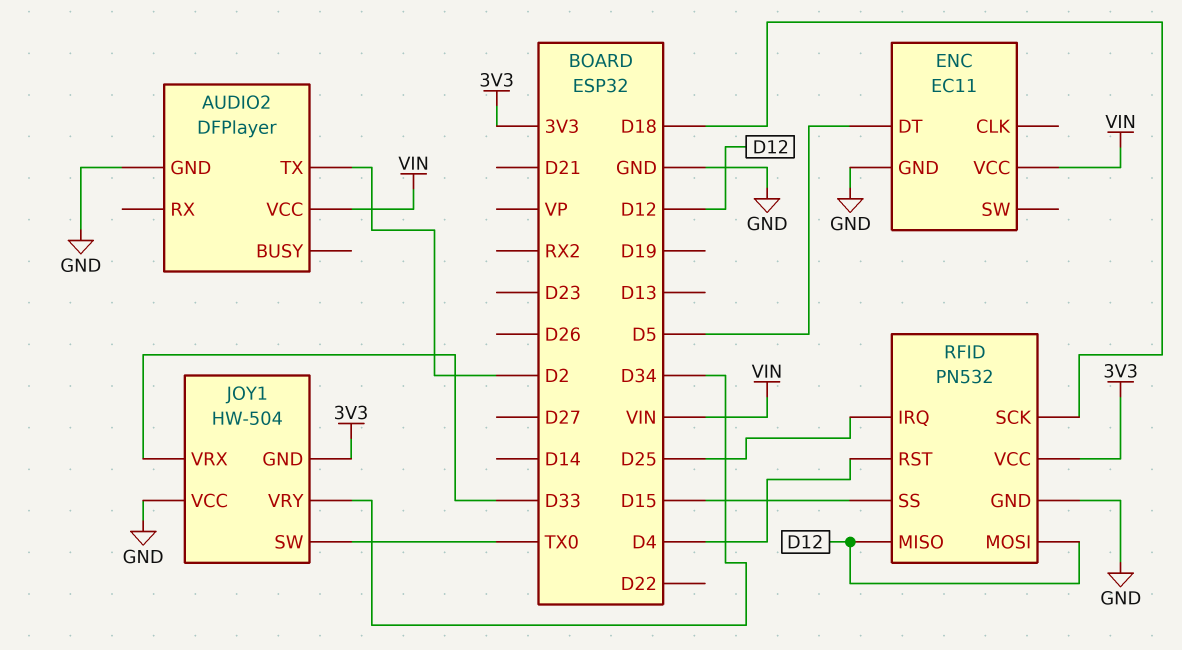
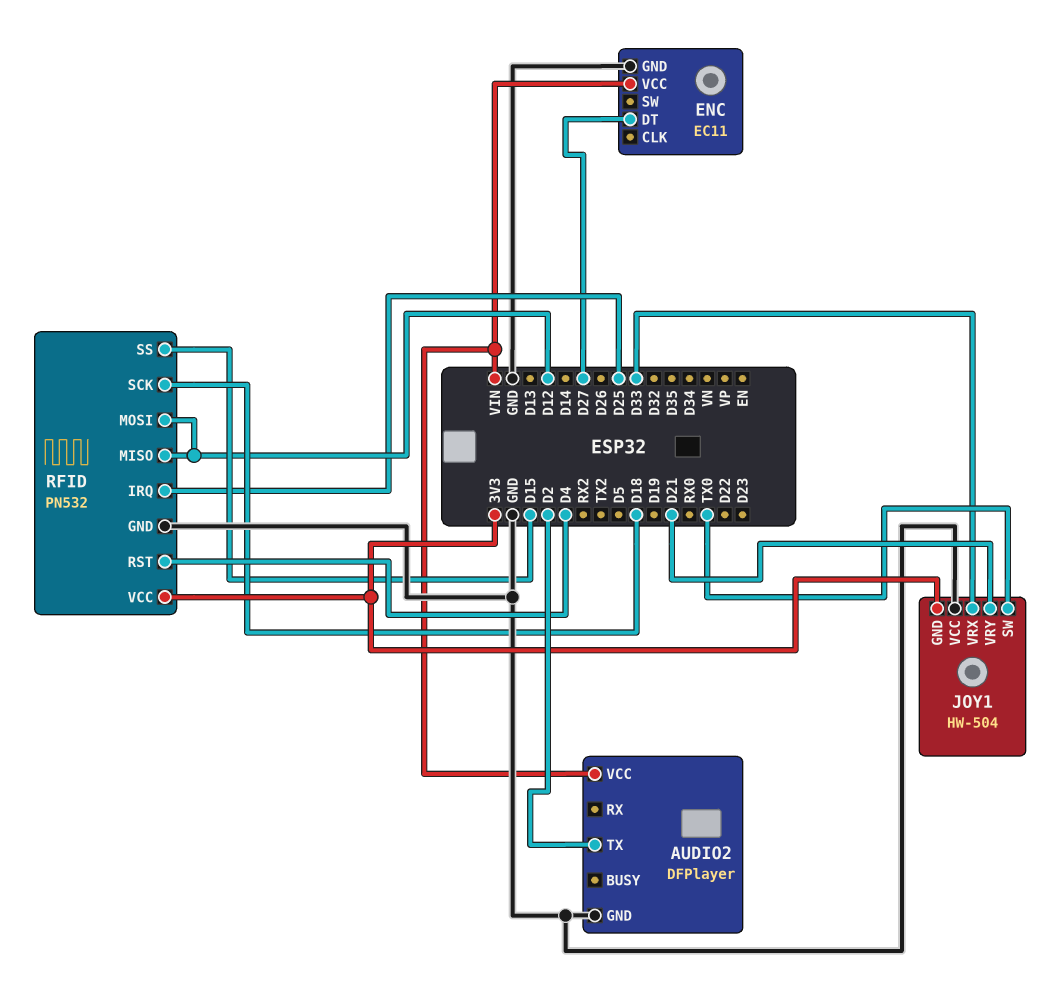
ENC pin DT: D5 -> D27
JOY1 pin VRY: D34 -> D21

